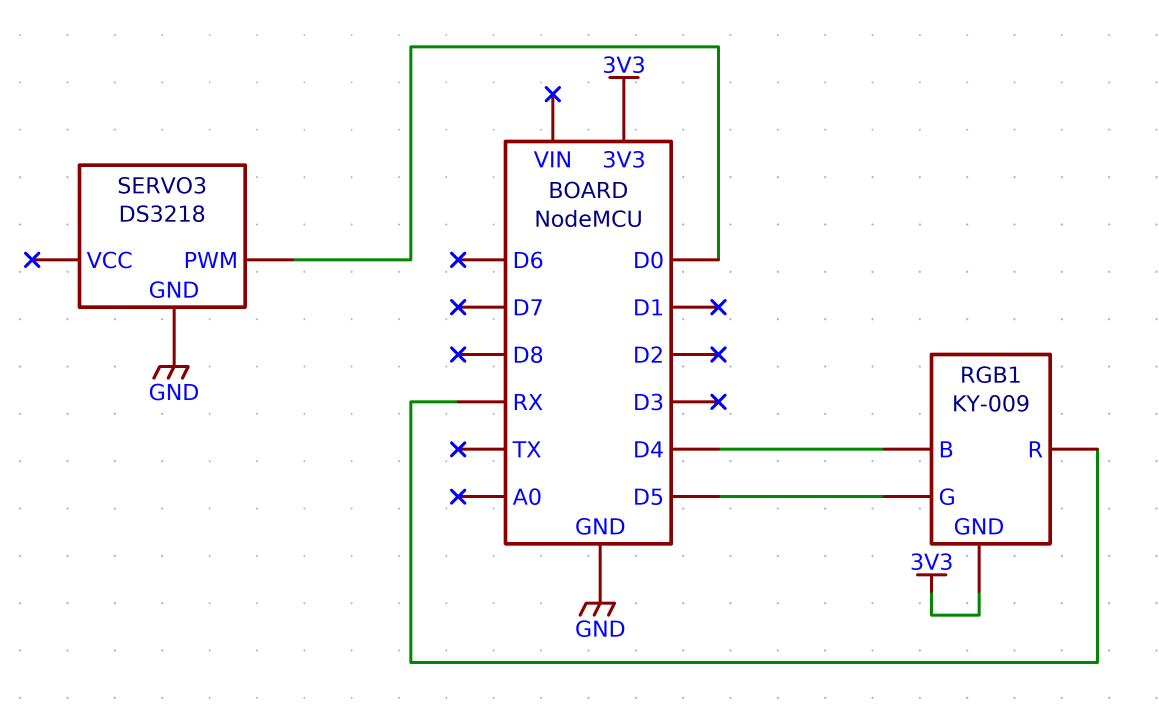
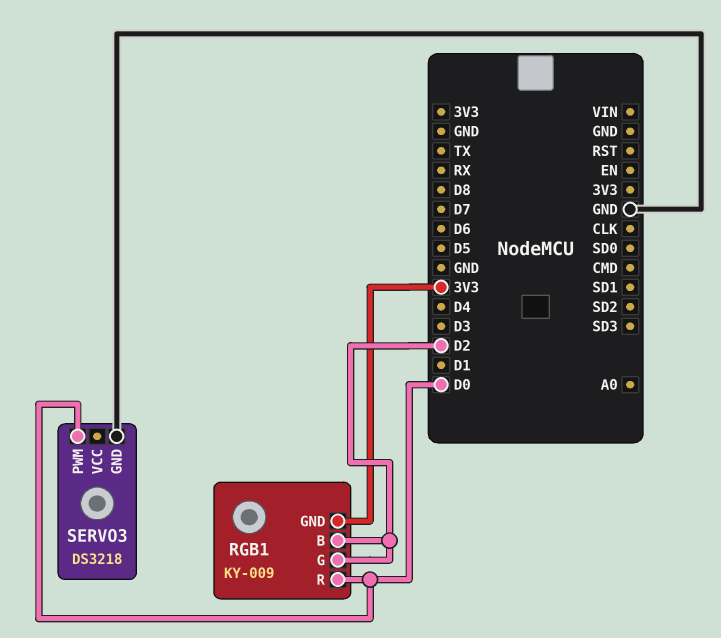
RGB1 pin B: D4 -> D2
RGB1 pin G: D5 -> D2
RGB1 pin R: RX -> D0

